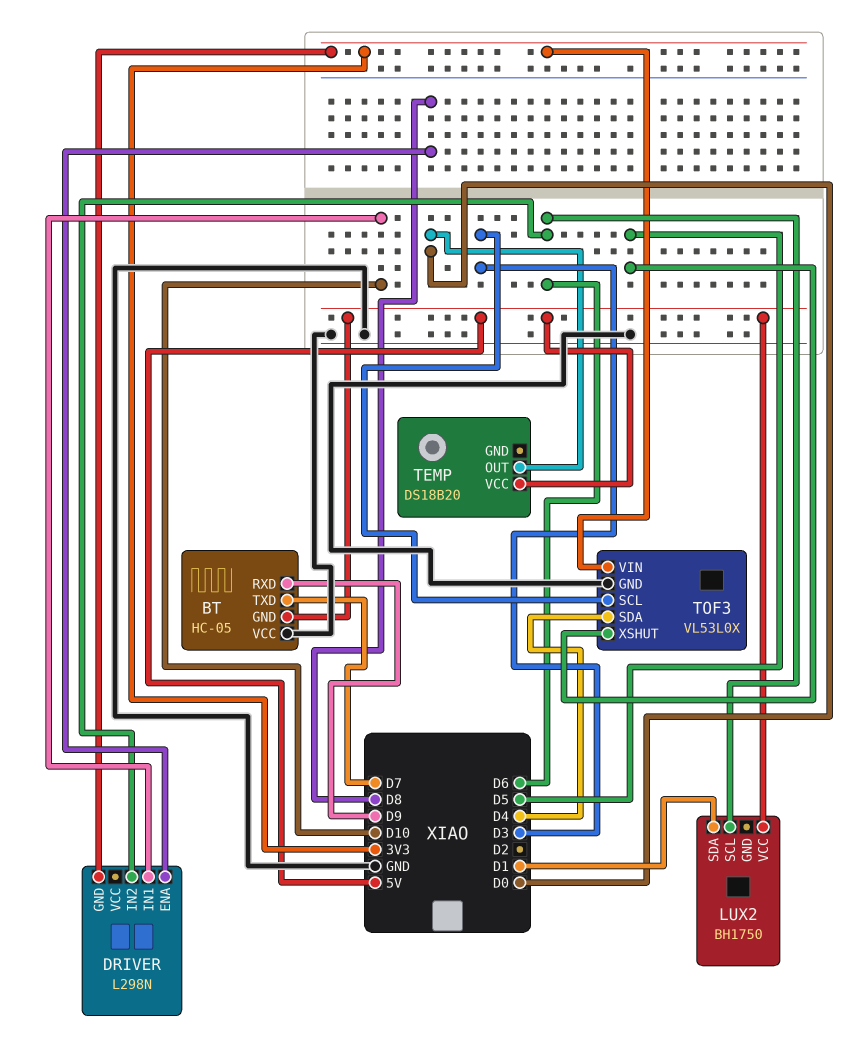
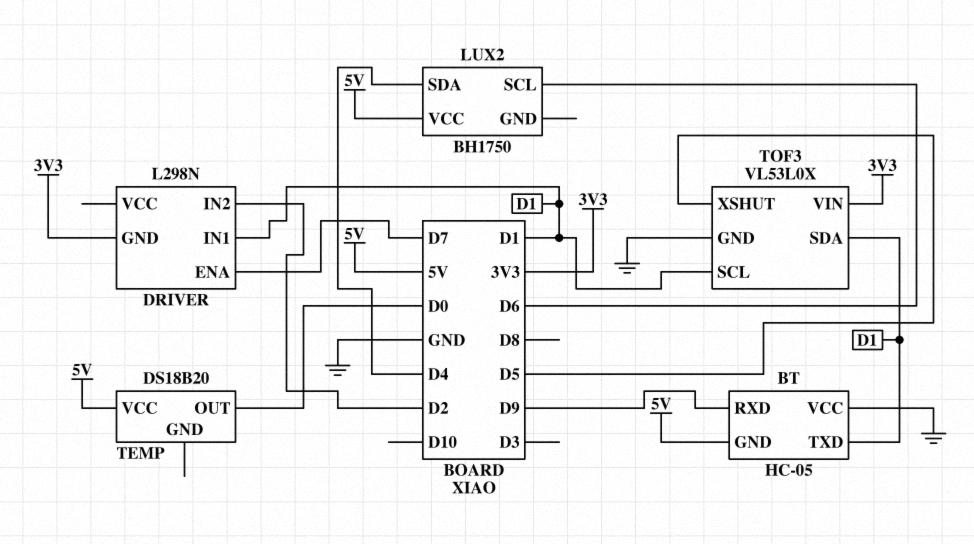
BT pin TXD: D7 -> D1
DRIVER pin ENA: D8 -> D7
DRIVER pin IN1: D10 -> D1
DRIVER pin IN2: D6 -> D2
LUX2 pin SDA: D1 -> D4
TOF3 pin SCL: D3 -> D1
TOF3 pin SDA: D4 -> D1

